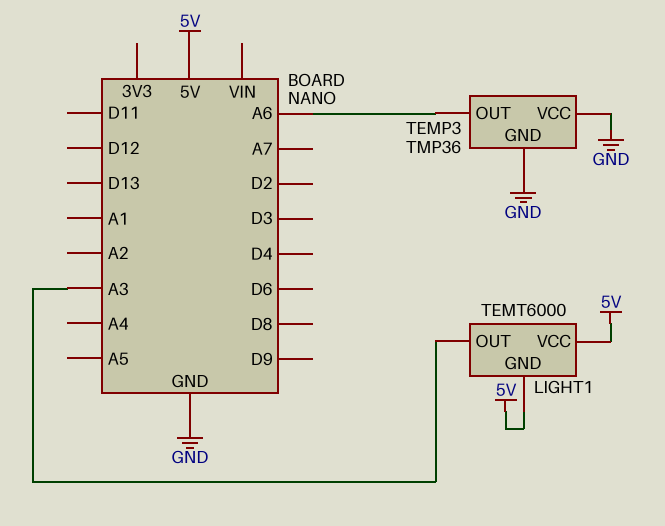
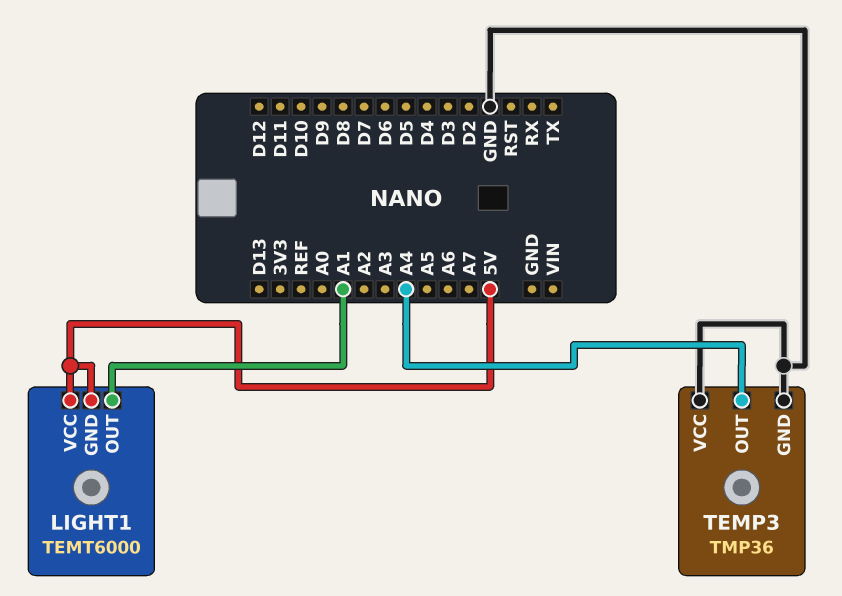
LIGHT1 pin OUT: A3 -> A1
TEMP3 pin OUT: A6 -> A4

